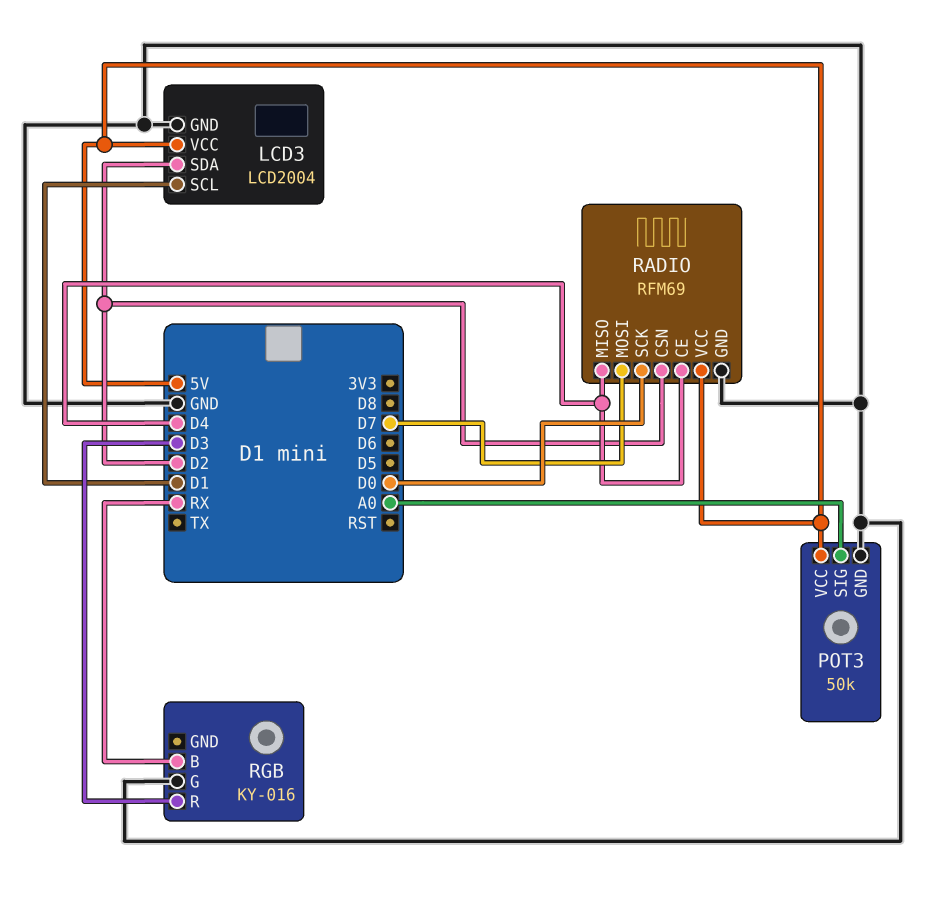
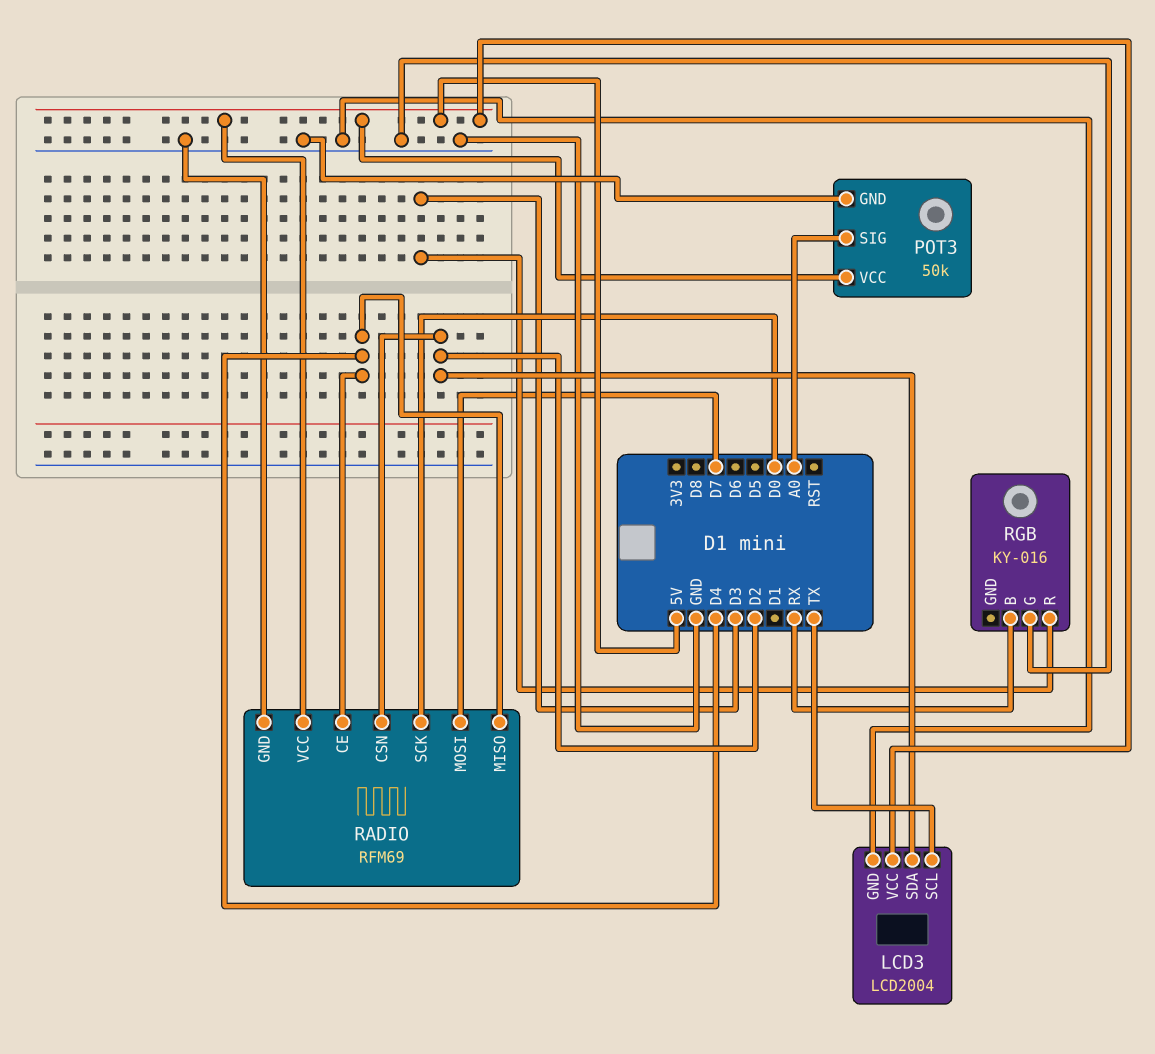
LCD3 pin SCL: D1 -> TX

